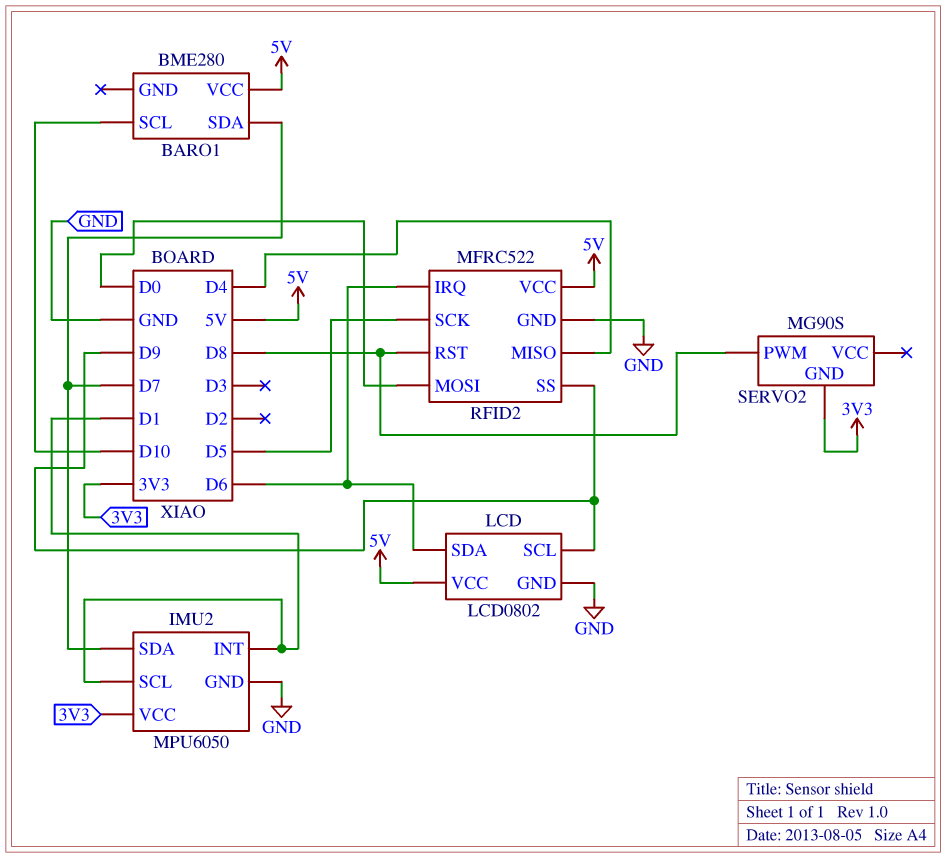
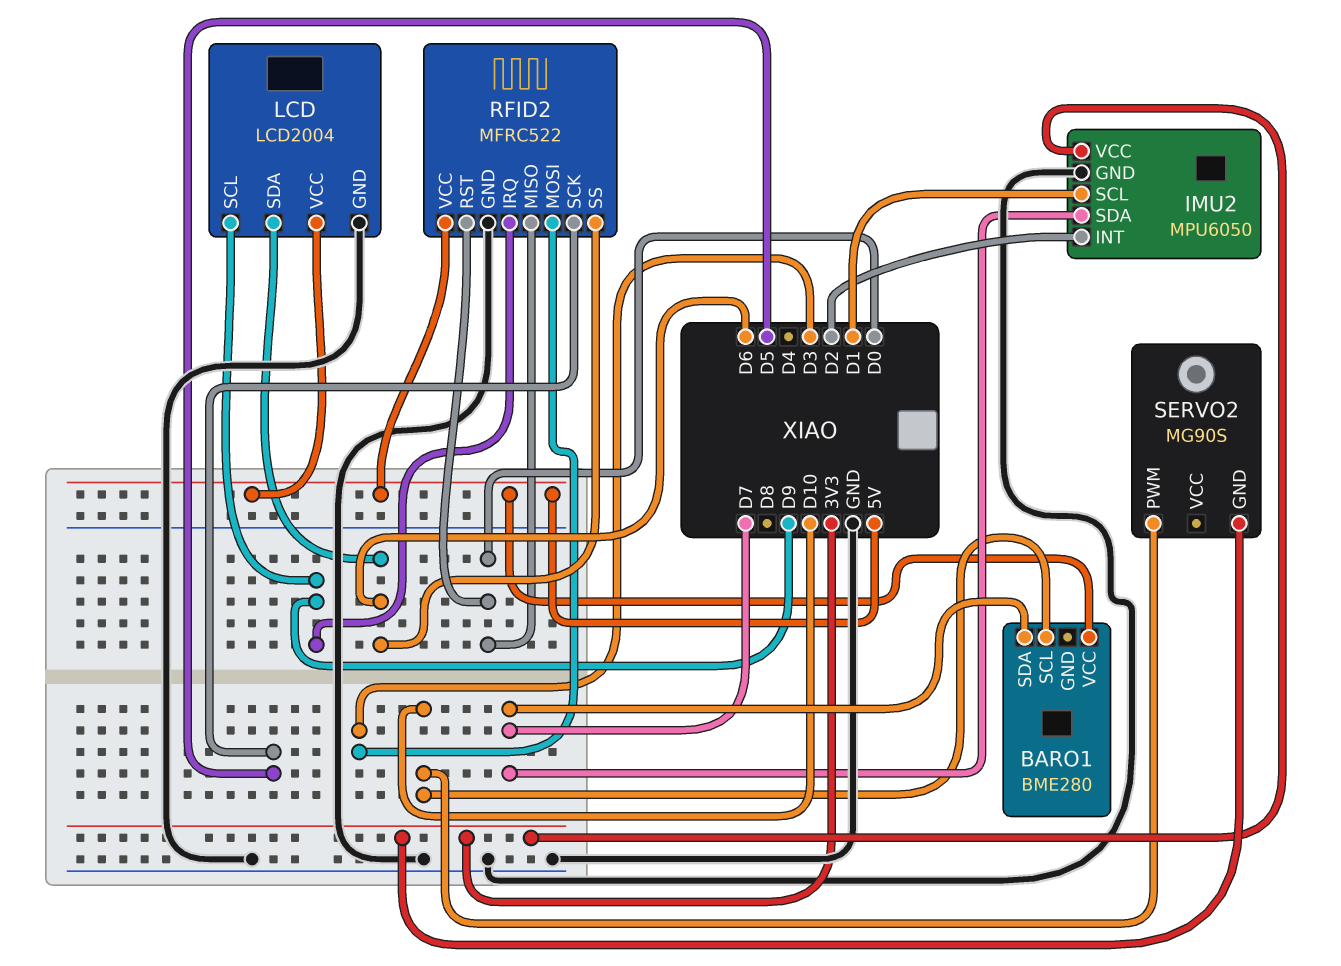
IMU2 pin INT: D1 -> D2
LCD: LCD0802 -> LCD2004
RFID2 pin IRQ: D6 -> D9
RFID2 pin MISO: D4 -> D0
RFID2 pin MOSI: D0 -> D3
RFID2 pin RST: D8 -> D0
RFID2 pin SS: D9 -> D6
SERVO2 pin PWM: D8 -> D10

